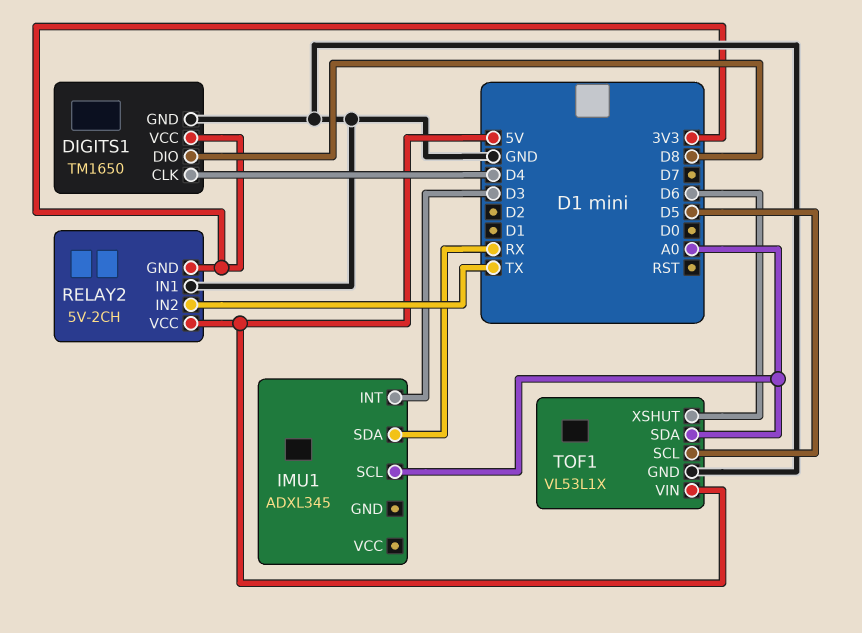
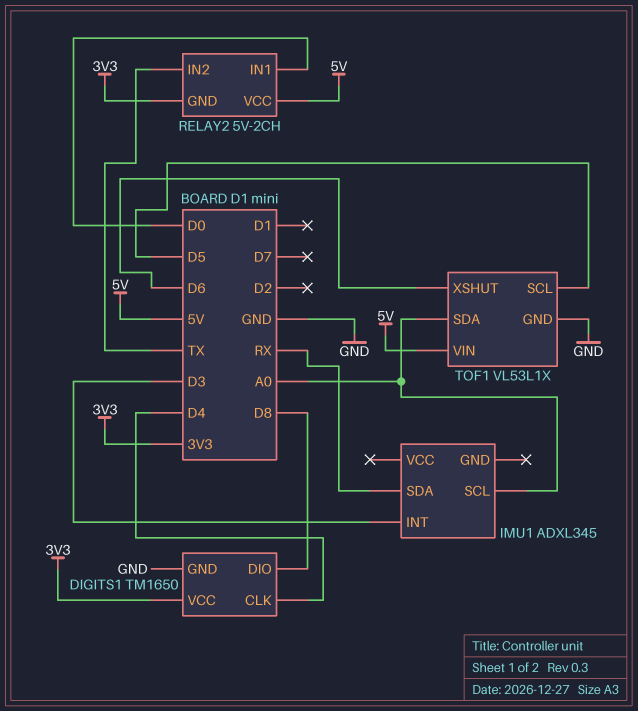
RELAY2 pin IN1: GND -> D0

